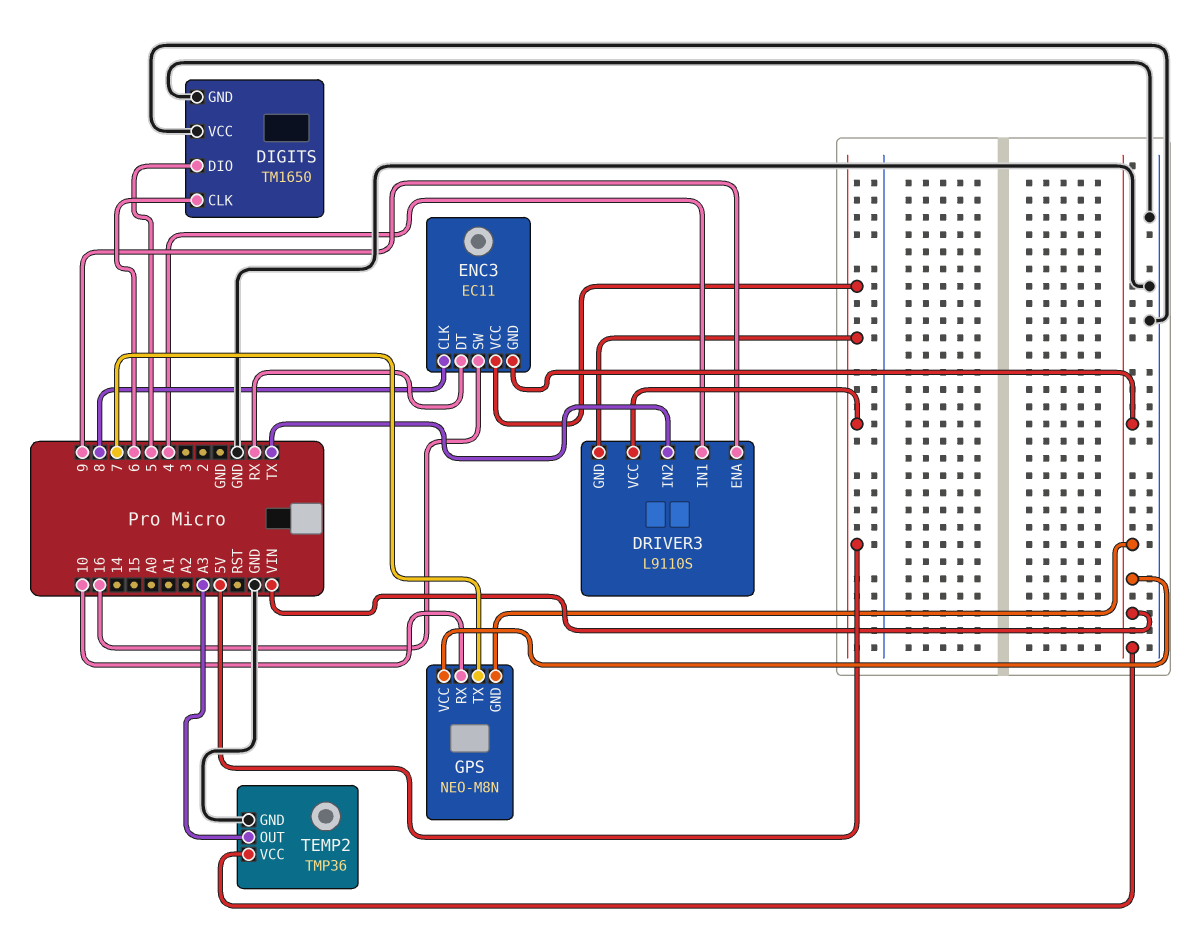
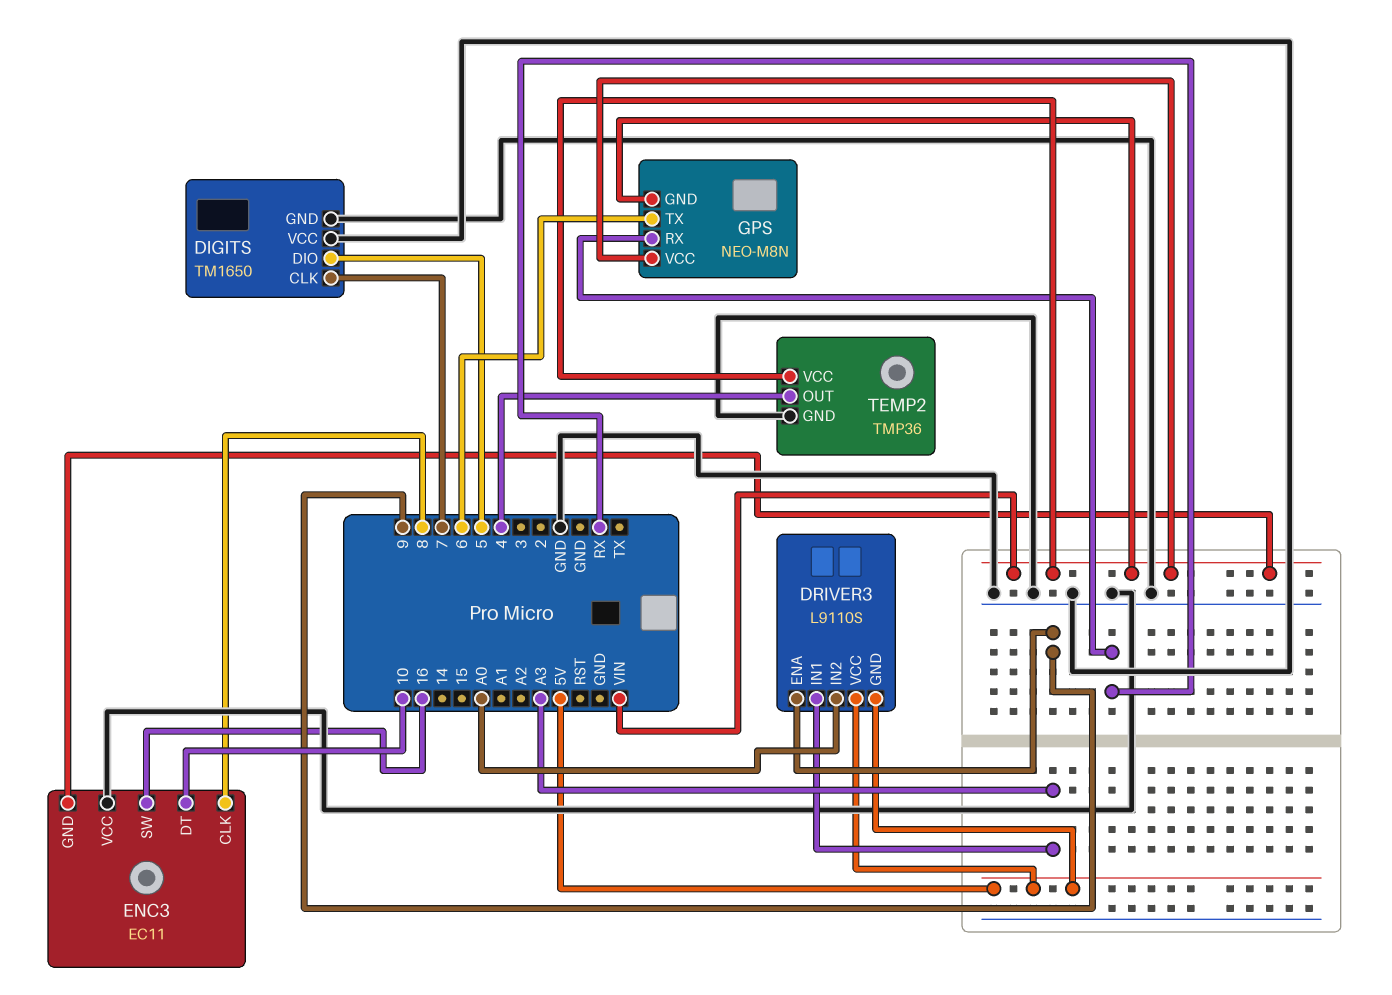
DIGITS pin CLK: 6 -> 7
DRIVER3 pin IN1: 4 -> A3
DRIVER3 pin IN2: TX -> A0
ENC3 pin DT: RX -> 10
ENC3 pin VCC: 5V -> GND
GPS pin RX: 10 -> RX
GPS pin TX: 7 -> 6
TEMP2 pin OUT: A3 -> 4

